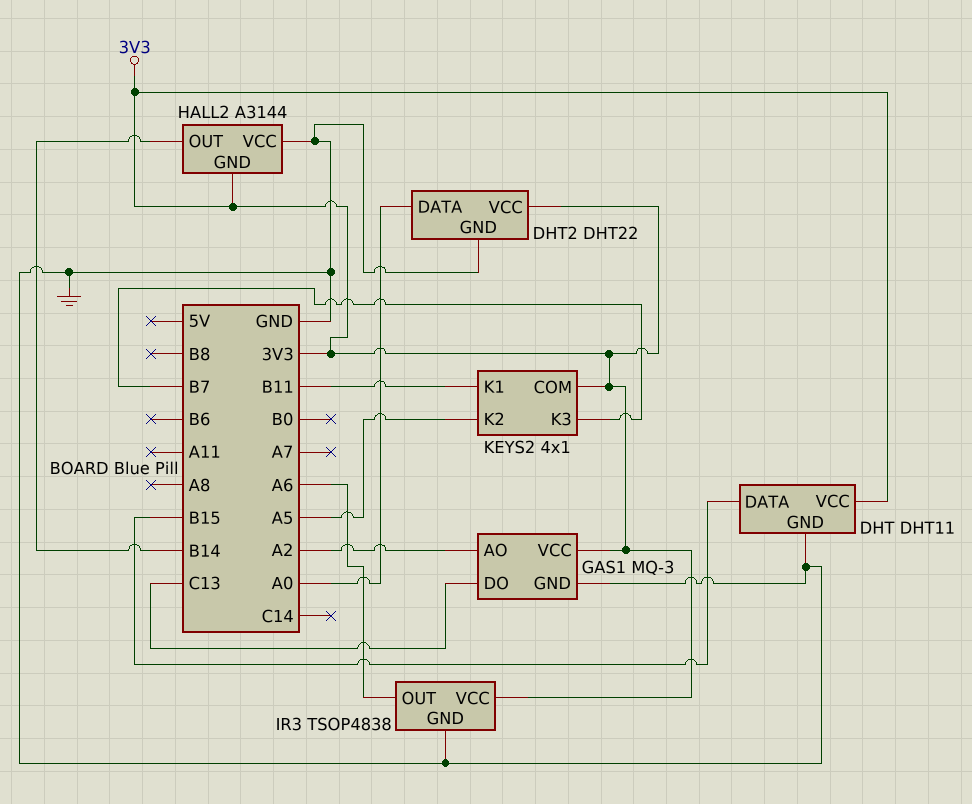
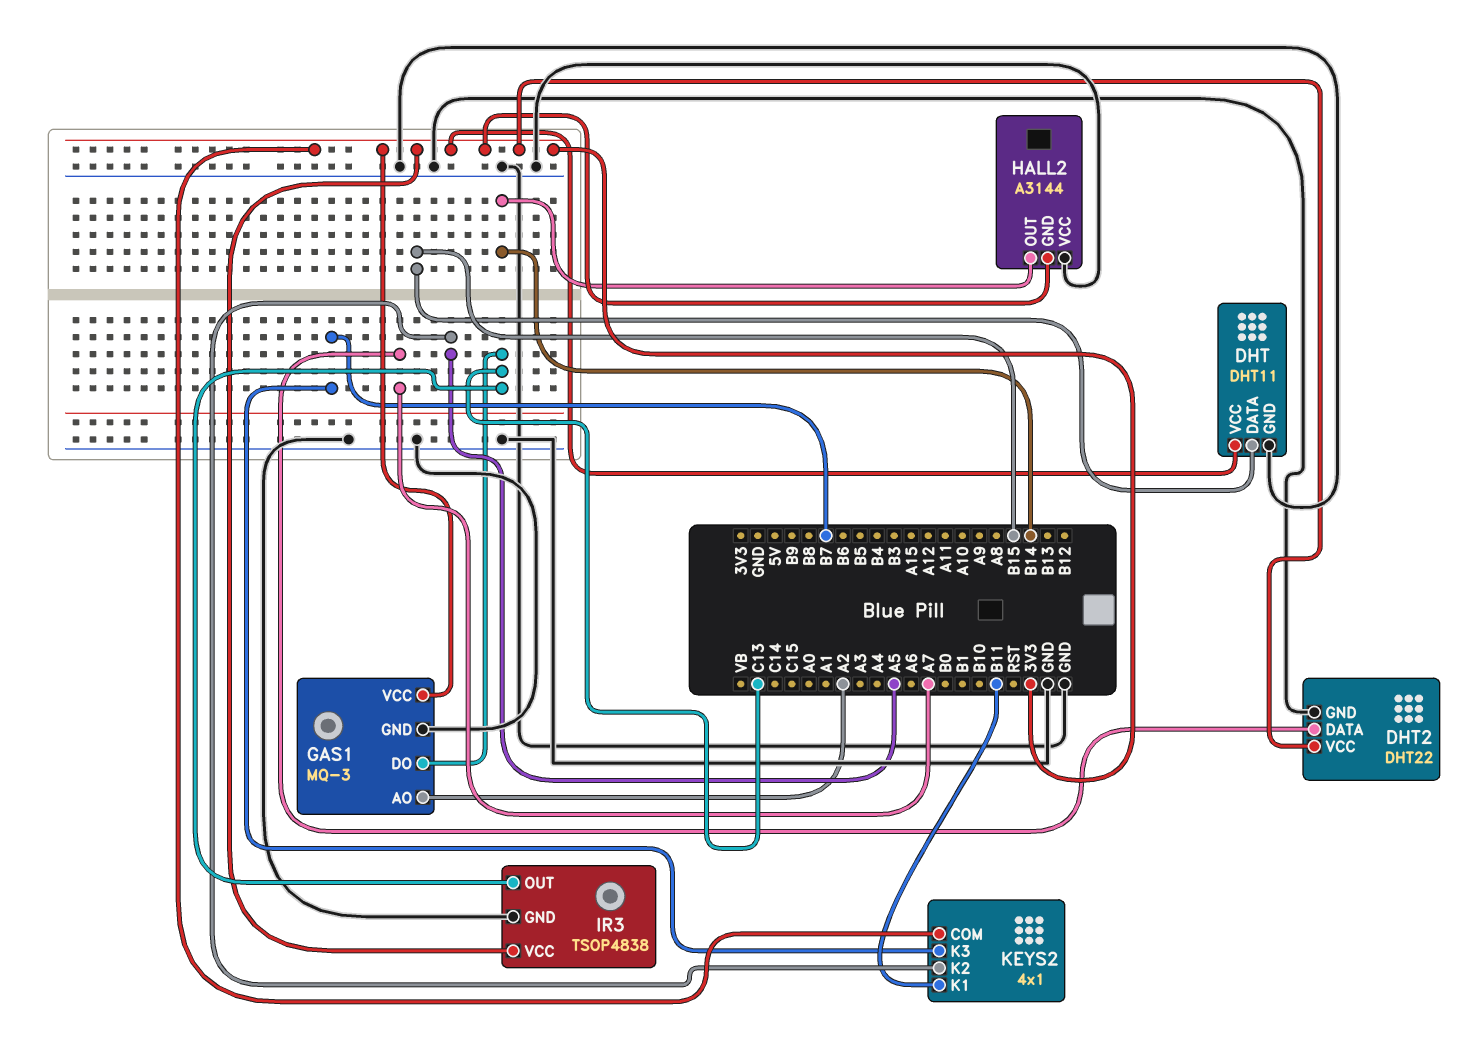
DHT2 pin DATA: A0 -> A7
IR3 pin OUT: A6 -> C13

